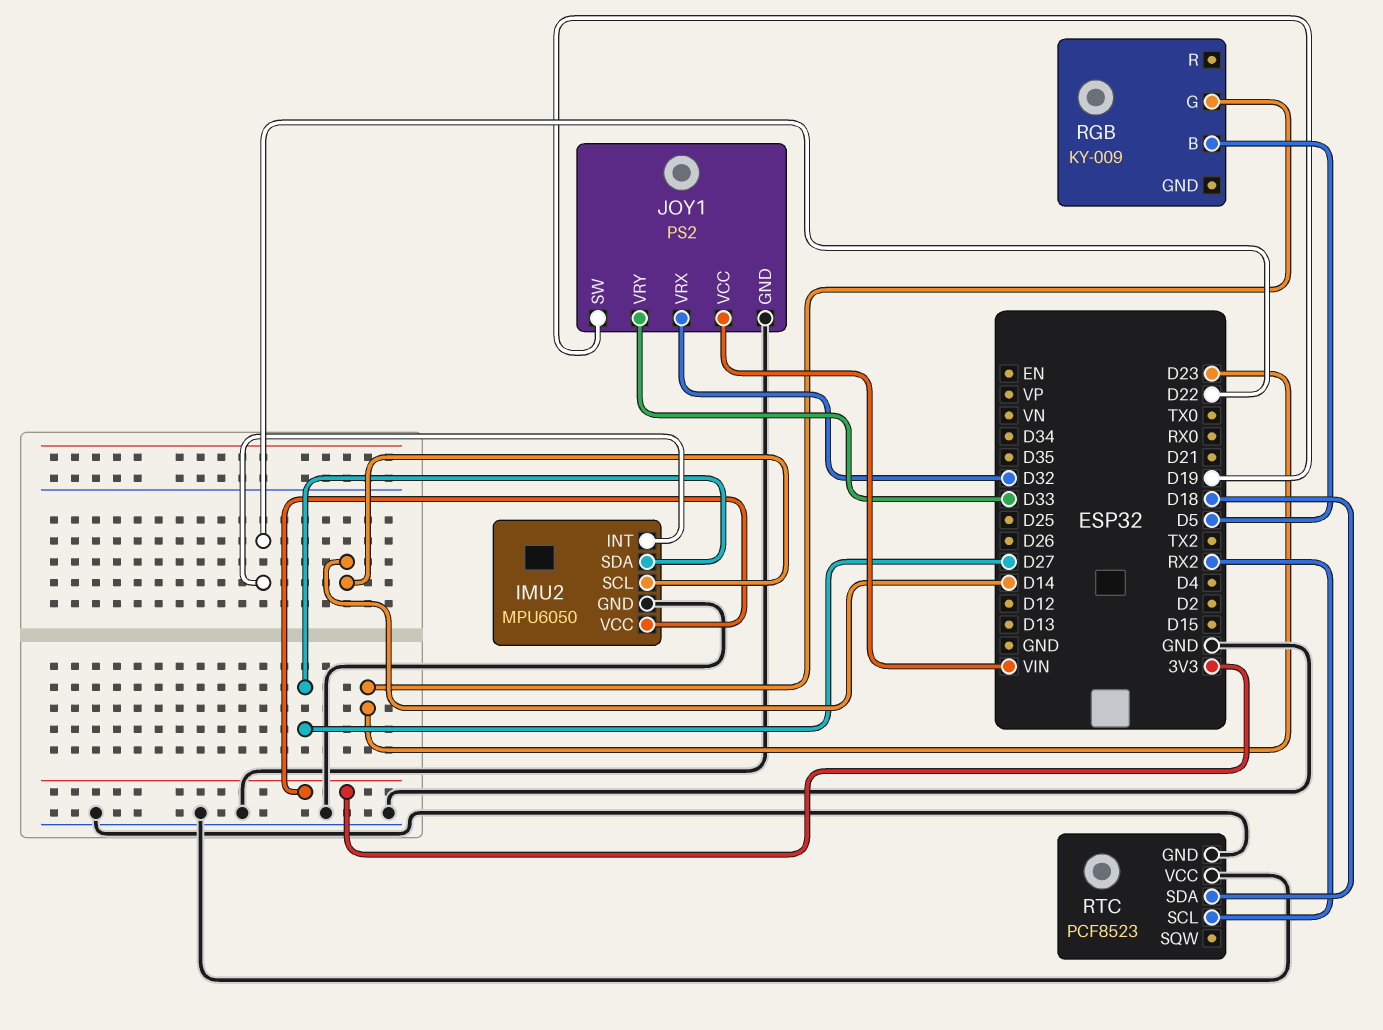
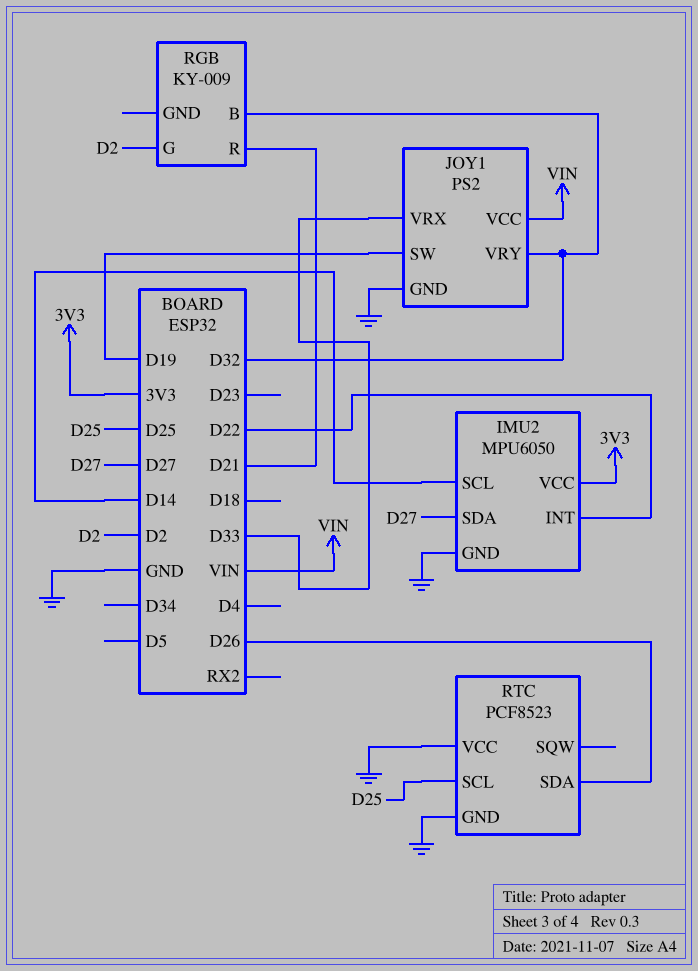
JOY1 pin VRX: D32 -> D33
JOY1 pin VRY: D33 -> D32
RGB pin B: D5 -> D32
RGB pin G: D23 -> D2
RGB pin R: none -> D21
RTC pin SCL: RX2 -> D25
RTC pin SDA: D18 -> D26

